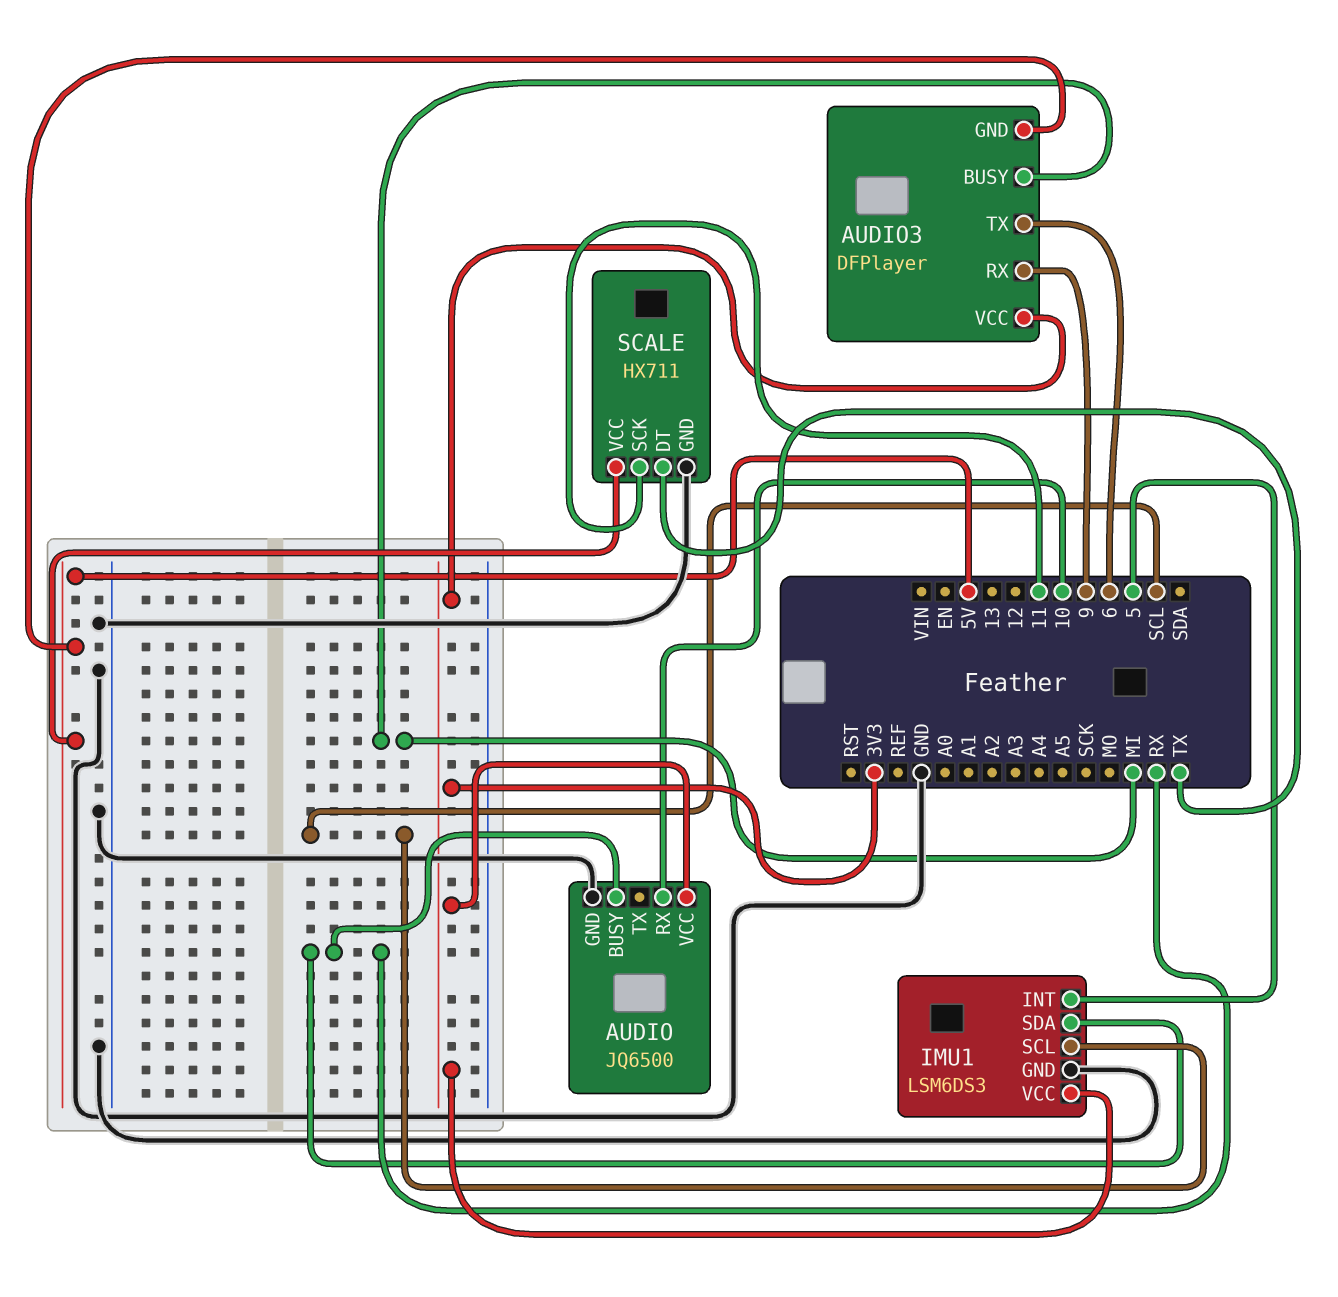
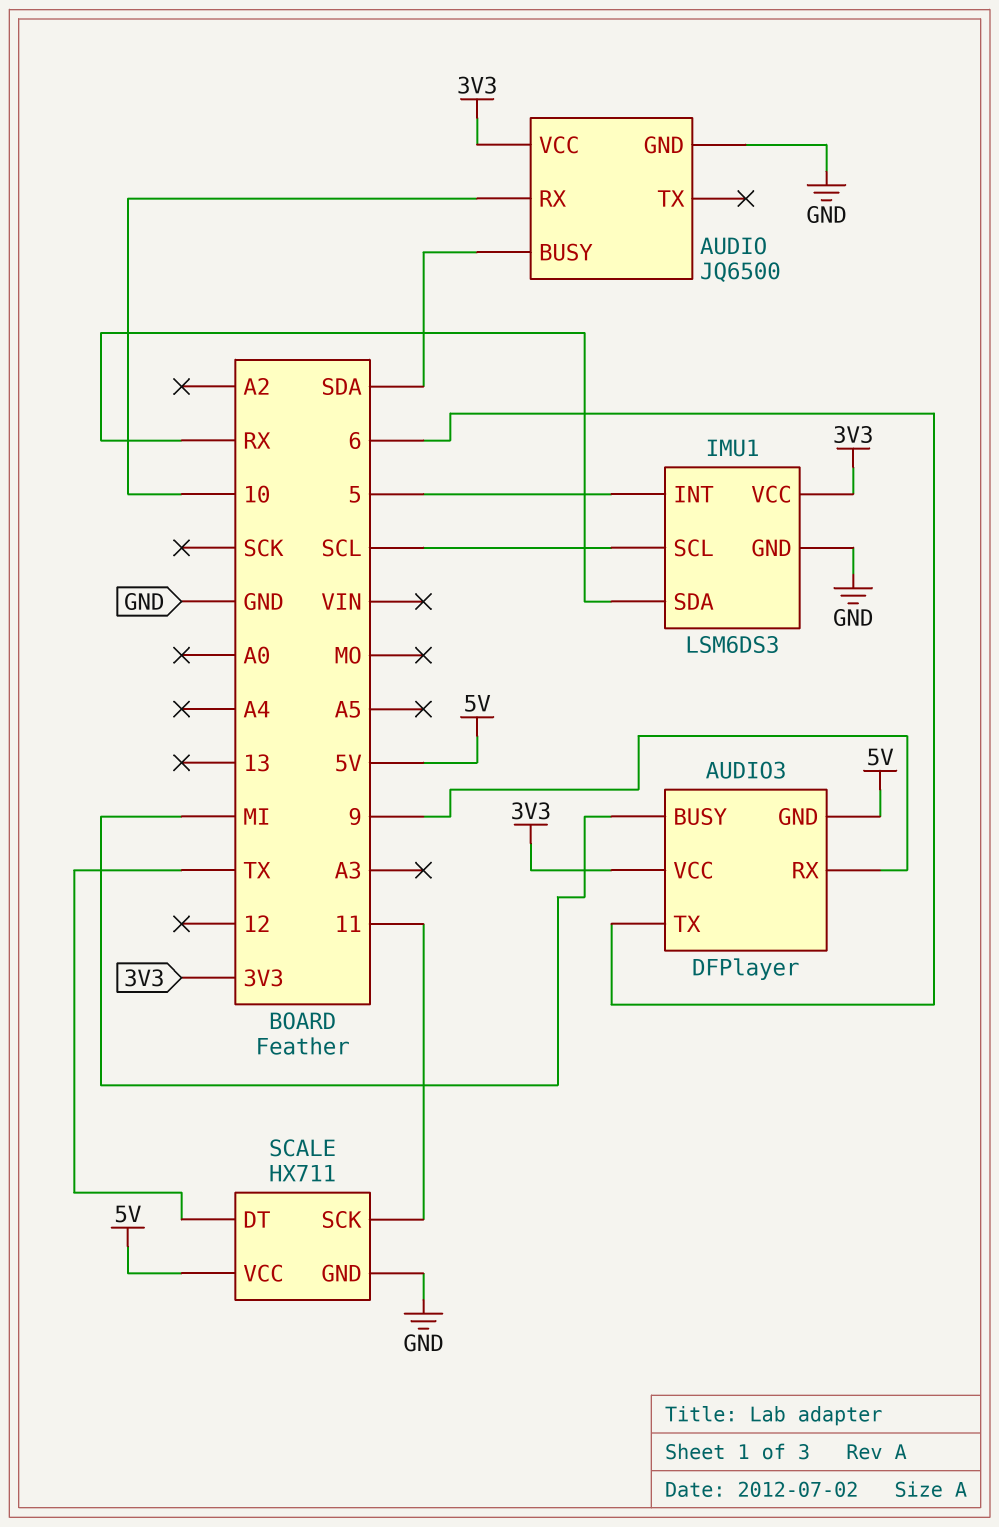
AUDIO pin BUSY: RX -> SDA

